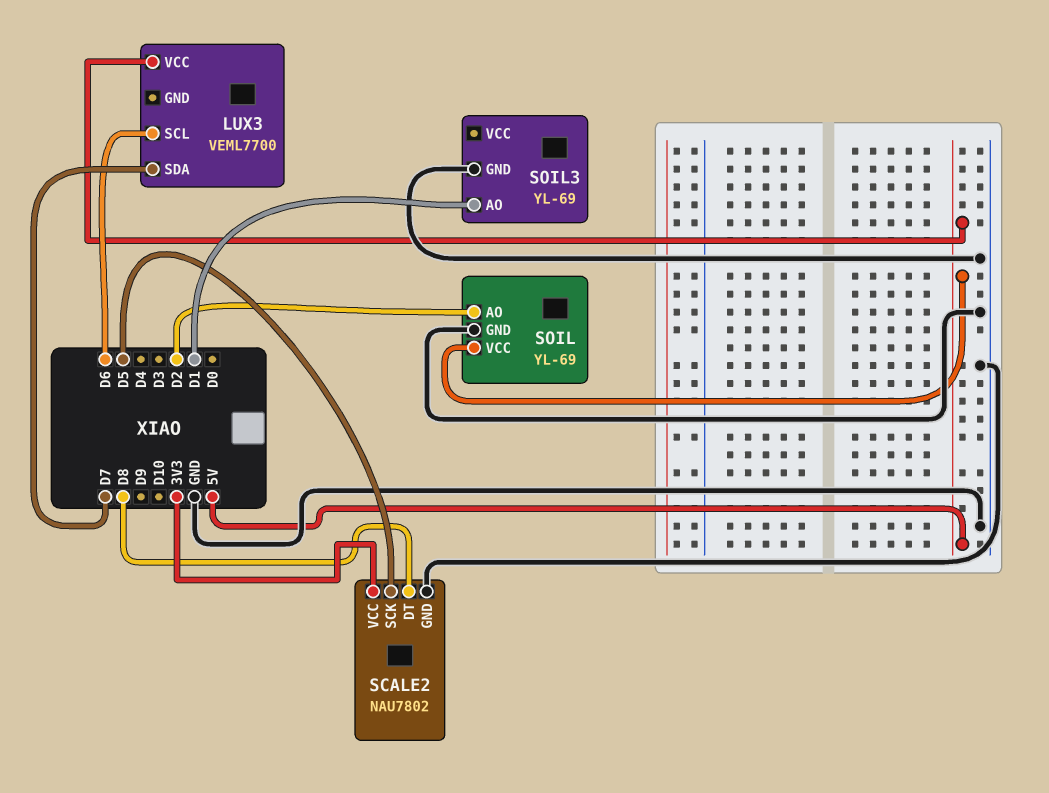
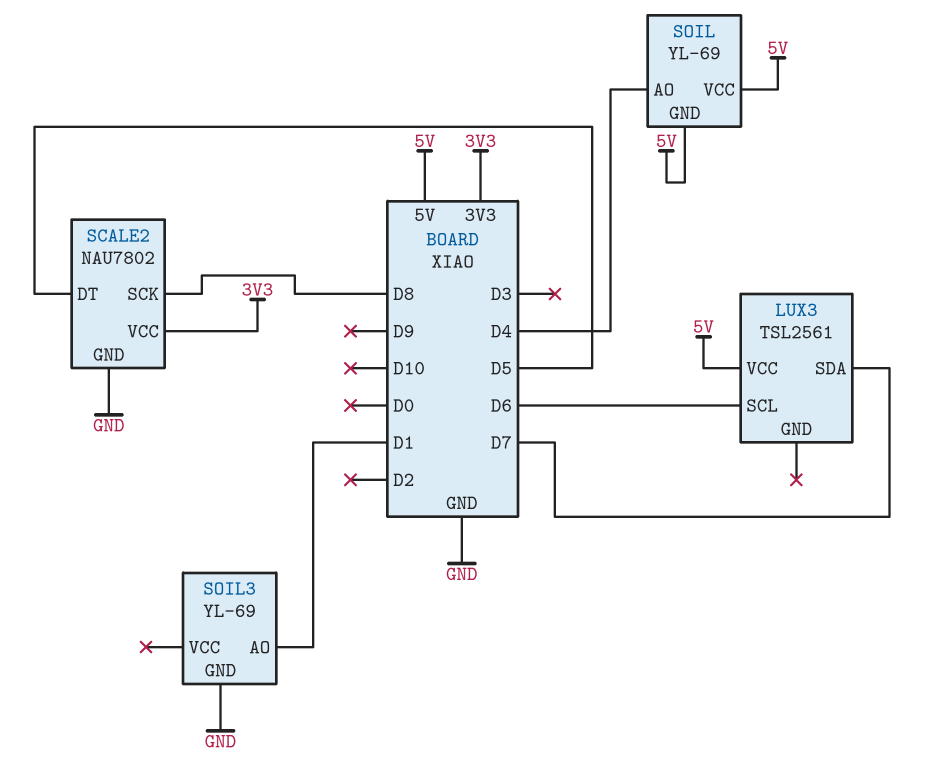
LUX3: VEML7700 -> TSL2561
SCALE2 pin DT: D8 -> D5
SCALE2 pin SCK: D5 -> D8
SOIL pin AO: D2 -> D4
SOIL pin GND: GND -> 5V

